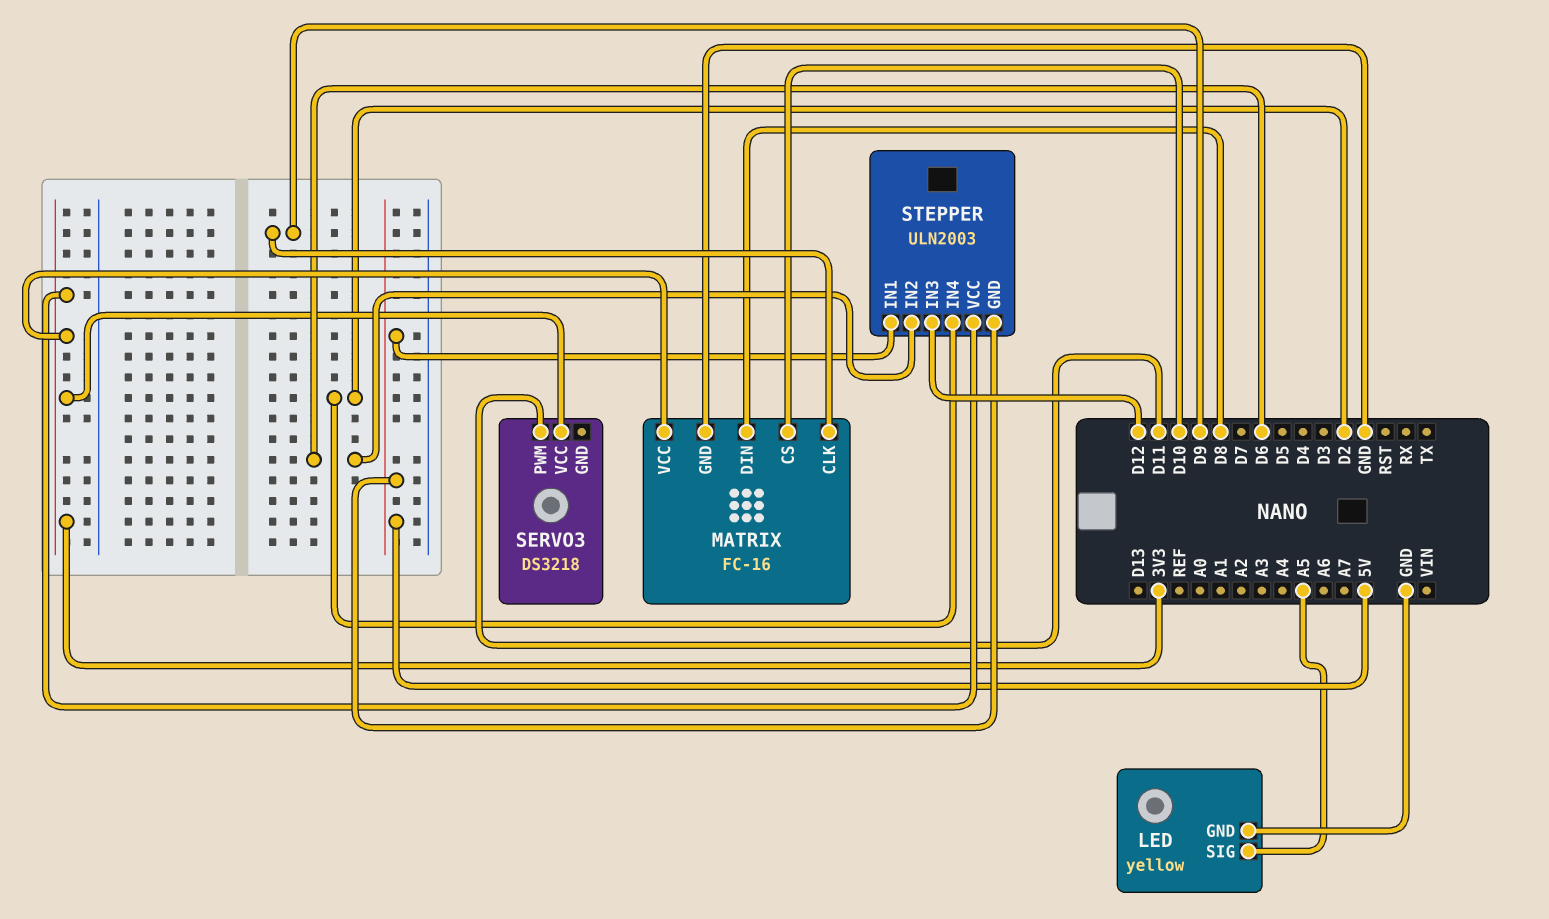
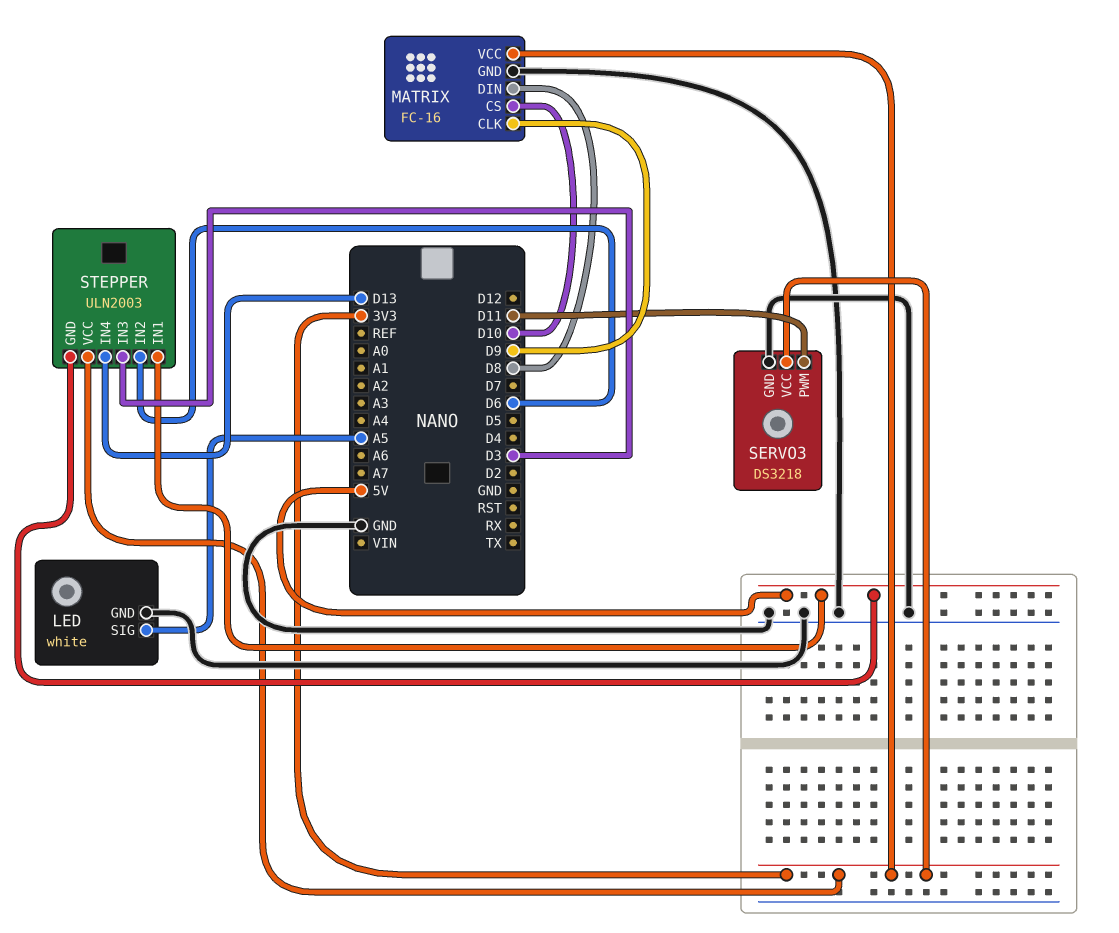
LED: yellow -> white
SERVO3 pin GND: none -> GND
STEPPER pin IN3: D12 -> D3
STEPPER pin IN4: D2 -> D13

